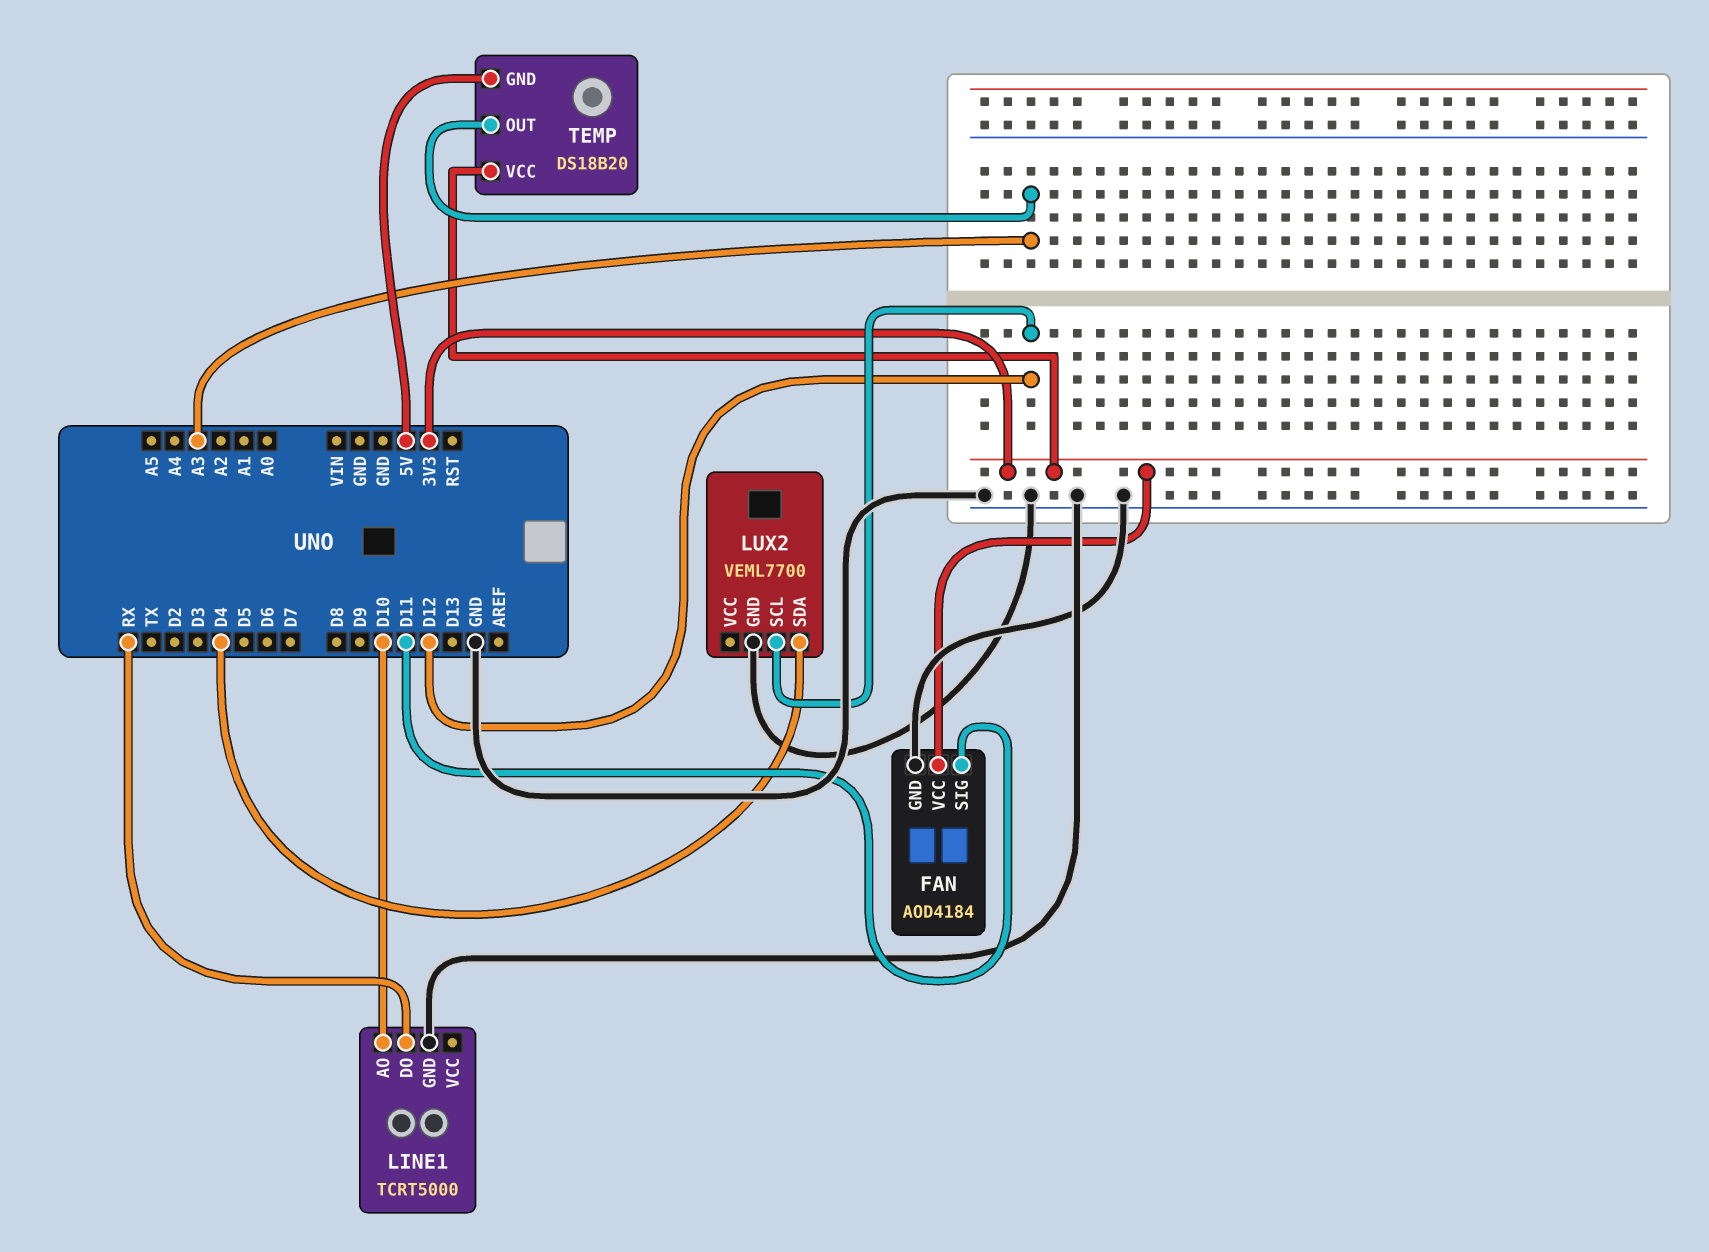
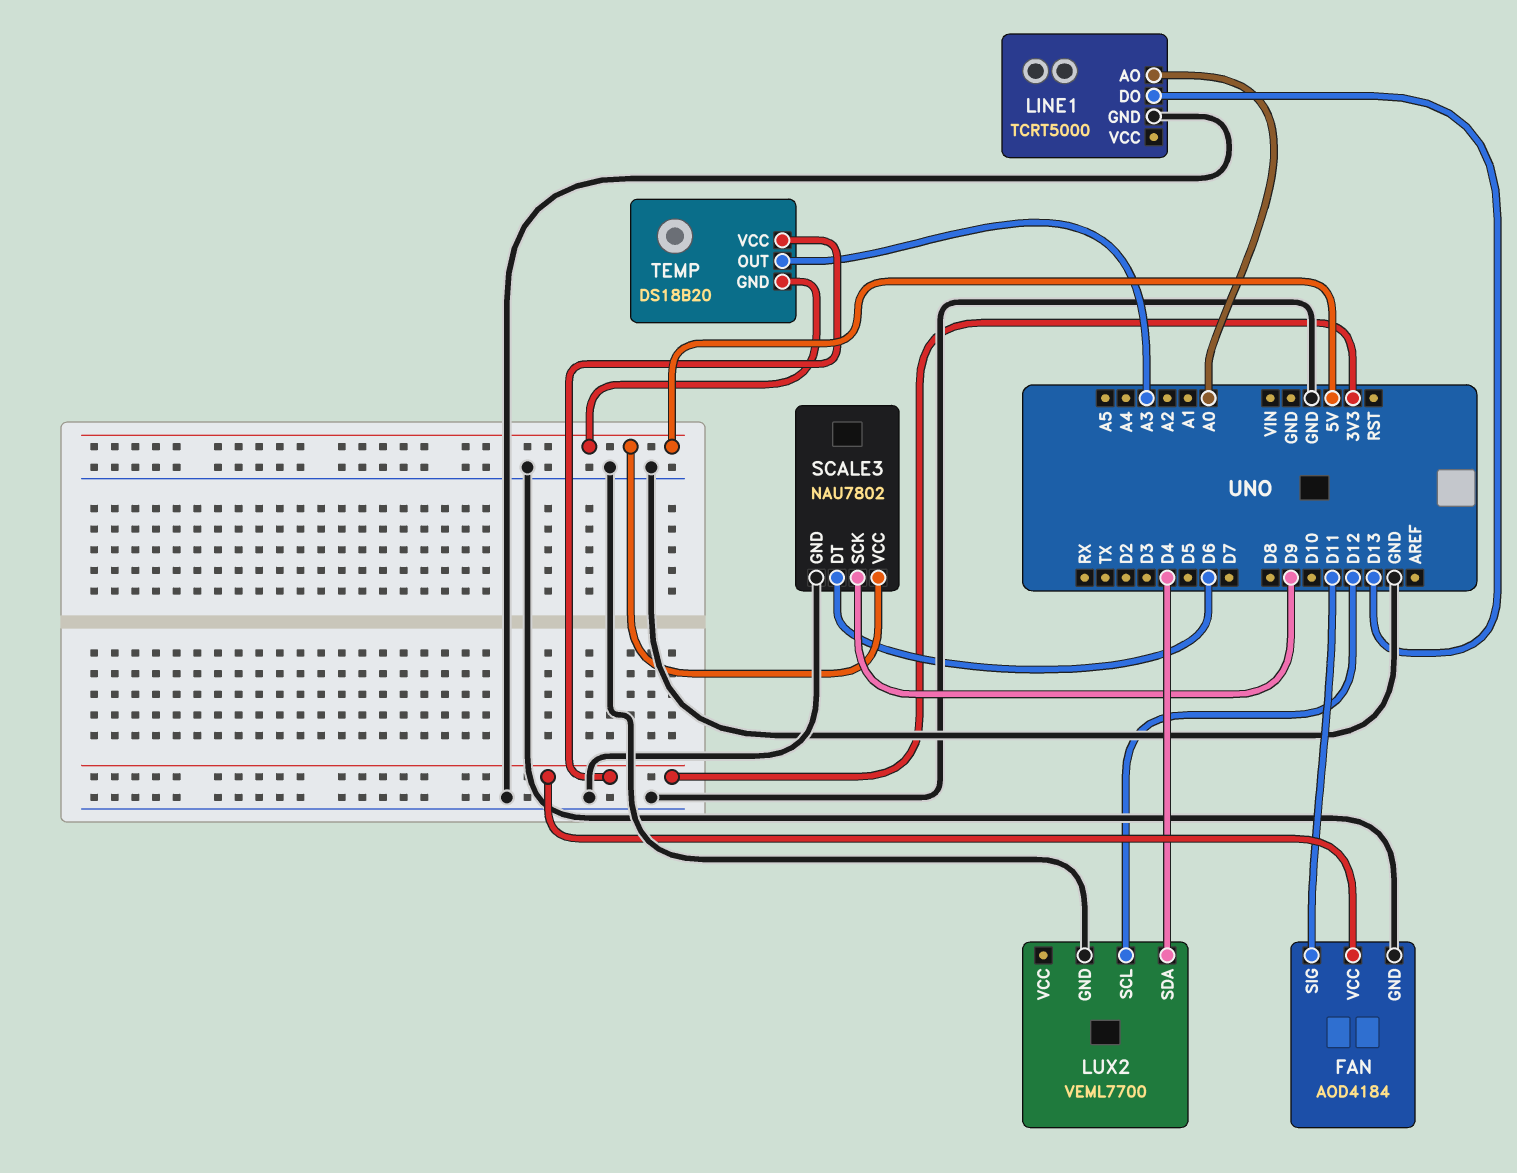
LINE1 pin AO: D10 -> A0
LINE1 pin DO: RX -> D13
SCALE3: none -> NAU7802
SCALE3 pin DT: none -> D6
SCALE3 pin GND: none -> GND
SCALE3 pin SCK: none -> D9
SCALE3 pin VCC: none -> 5V

